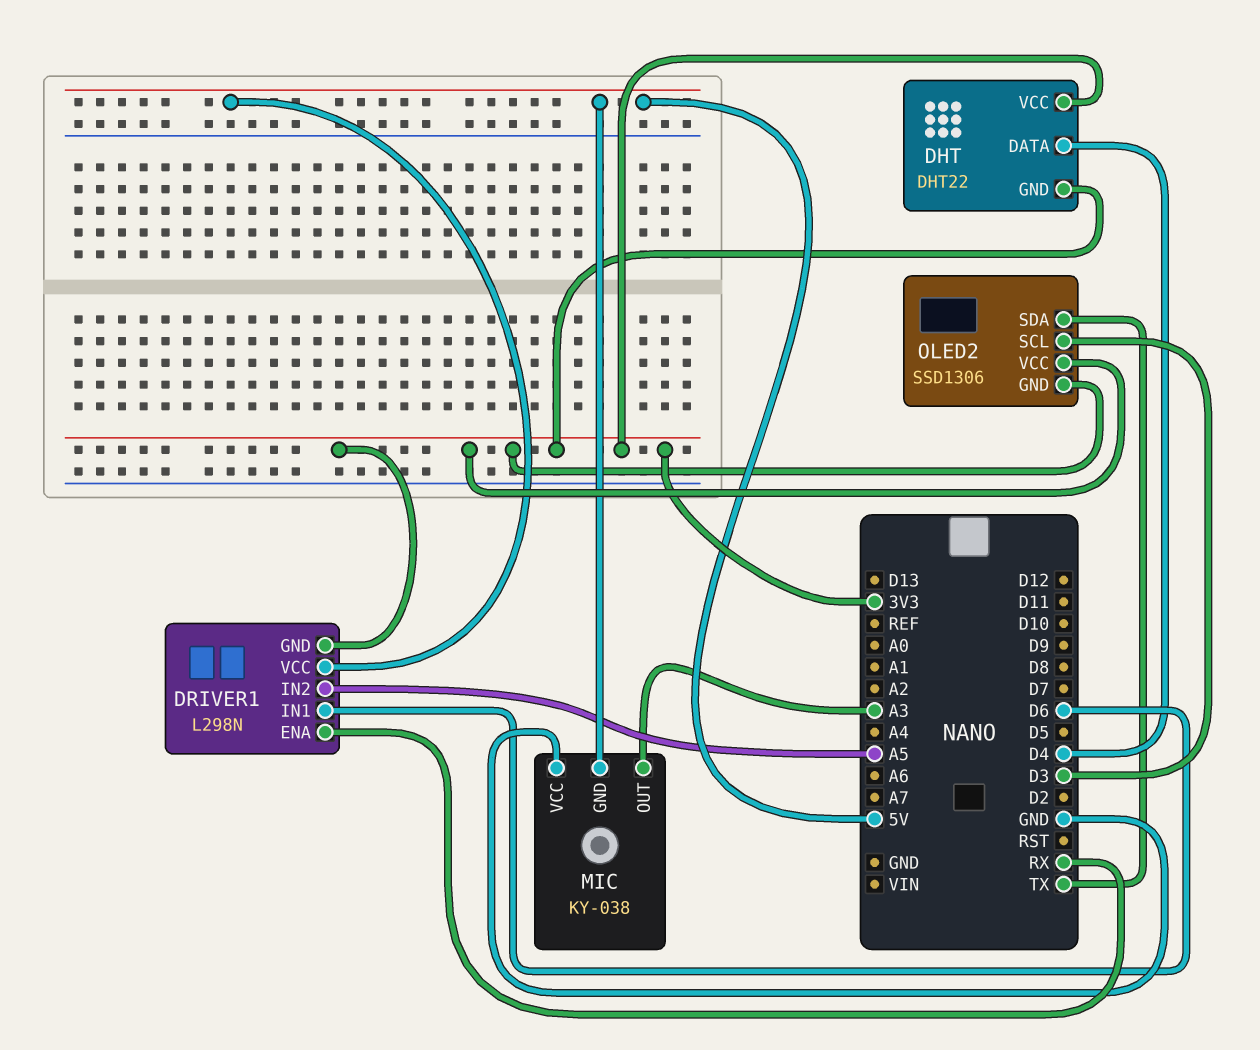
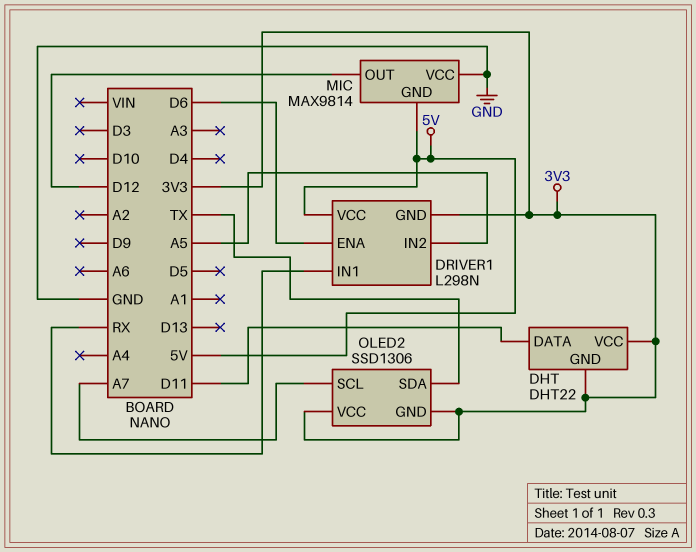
DHT pin DATA: D4 -> D11
DRIVER1 pin ENA: RX -> D6
DRIVER1 pin IN1: D6 -> RX
MIC: KY-038 -> MAX9814
MIC pin OUT: A3 -> D12
OLED2 pin SCL: D3 -> A7

